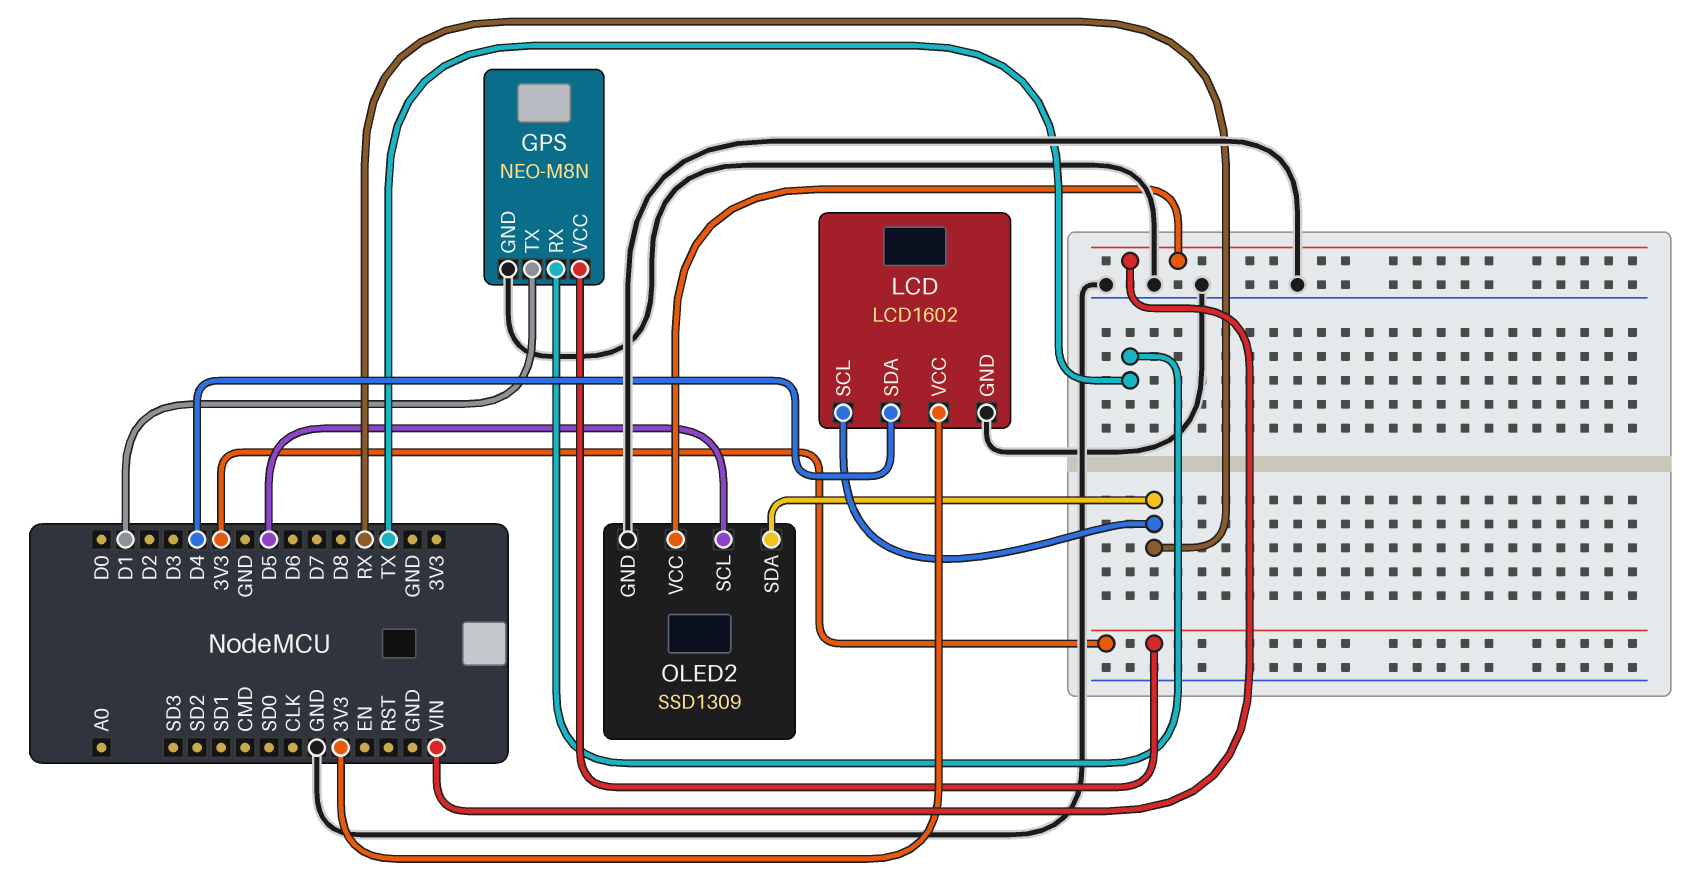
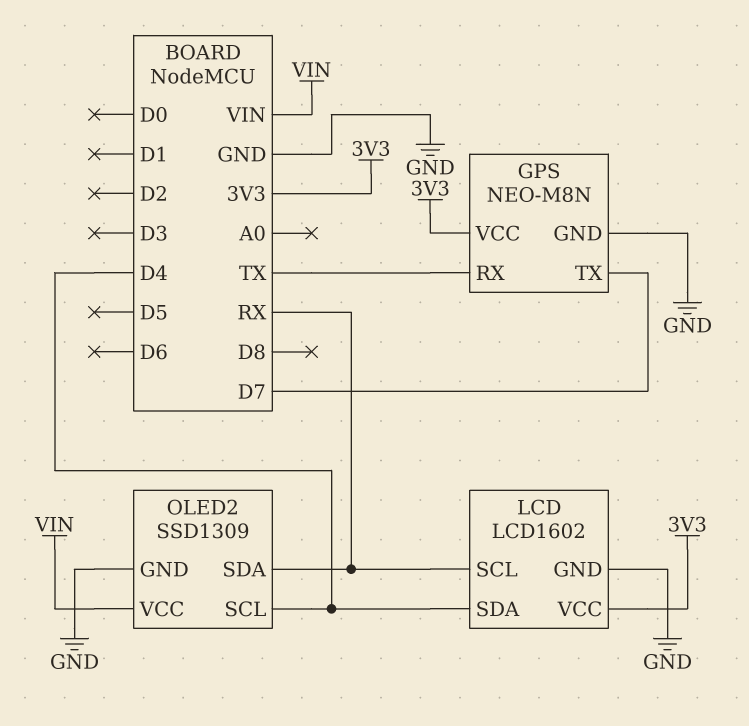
GPS pin TX: D1 -> D7
OLED2 pin SCL: D5 -> D4

